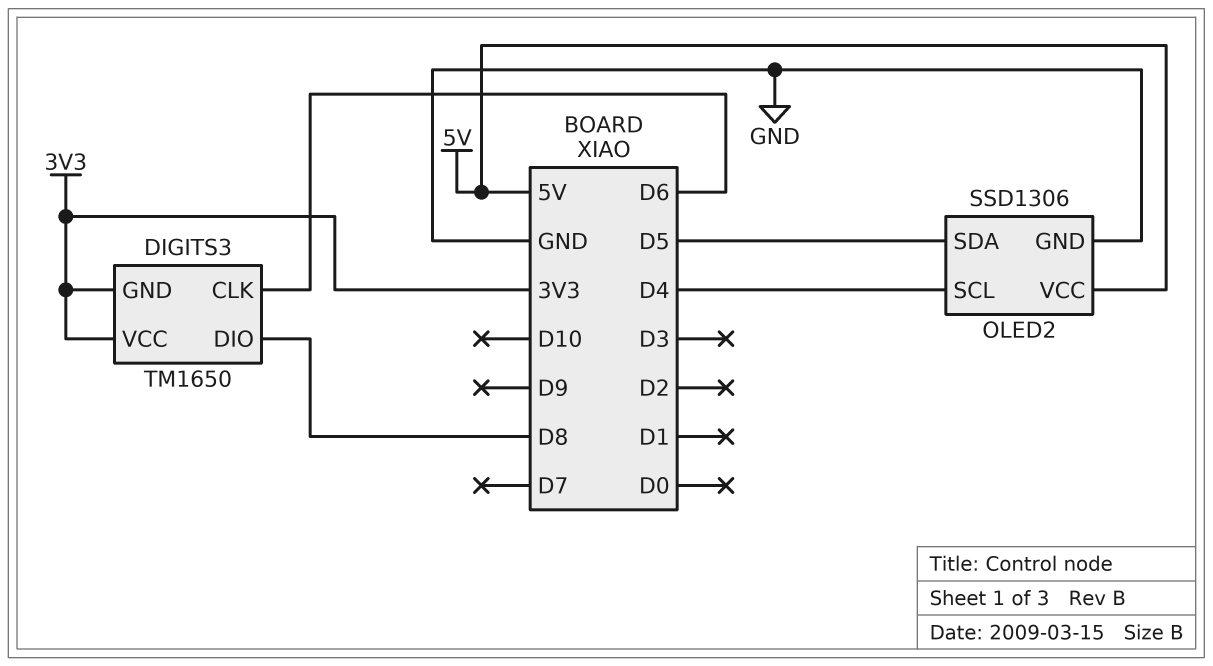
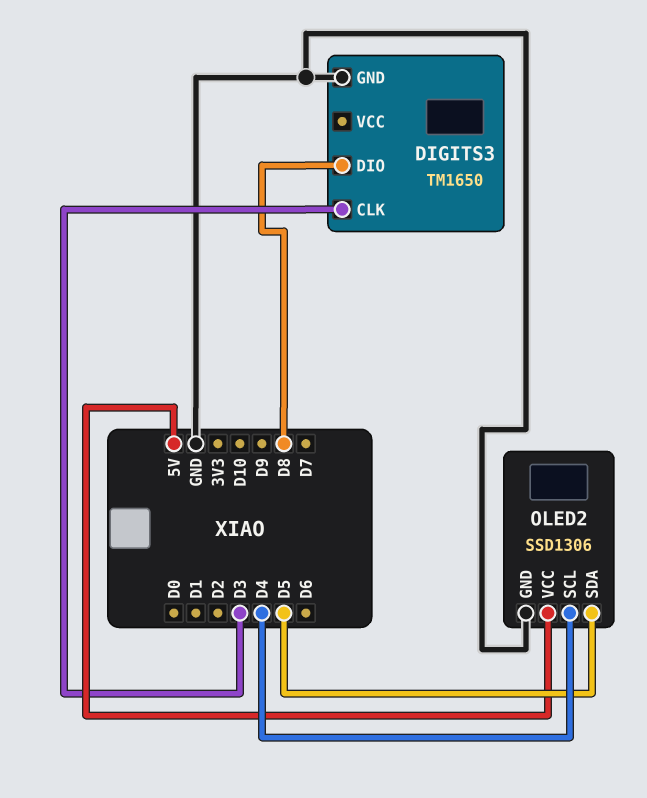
DIGITS3 pin CLK: D6 -> D3
DIGITS3 pin GND: 3V3 -> GND
DIGITS3 pin VCC: 3V3 -> none

